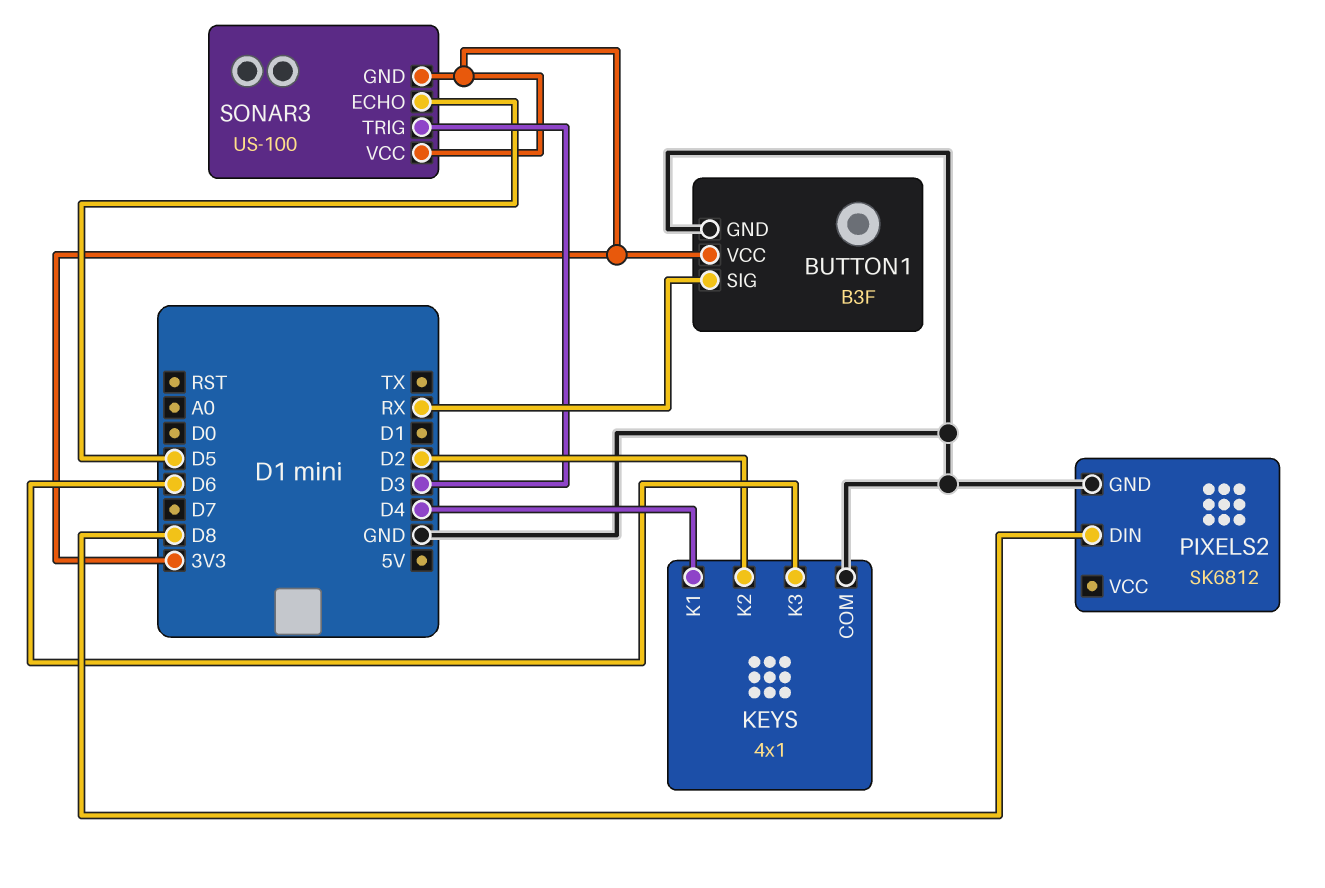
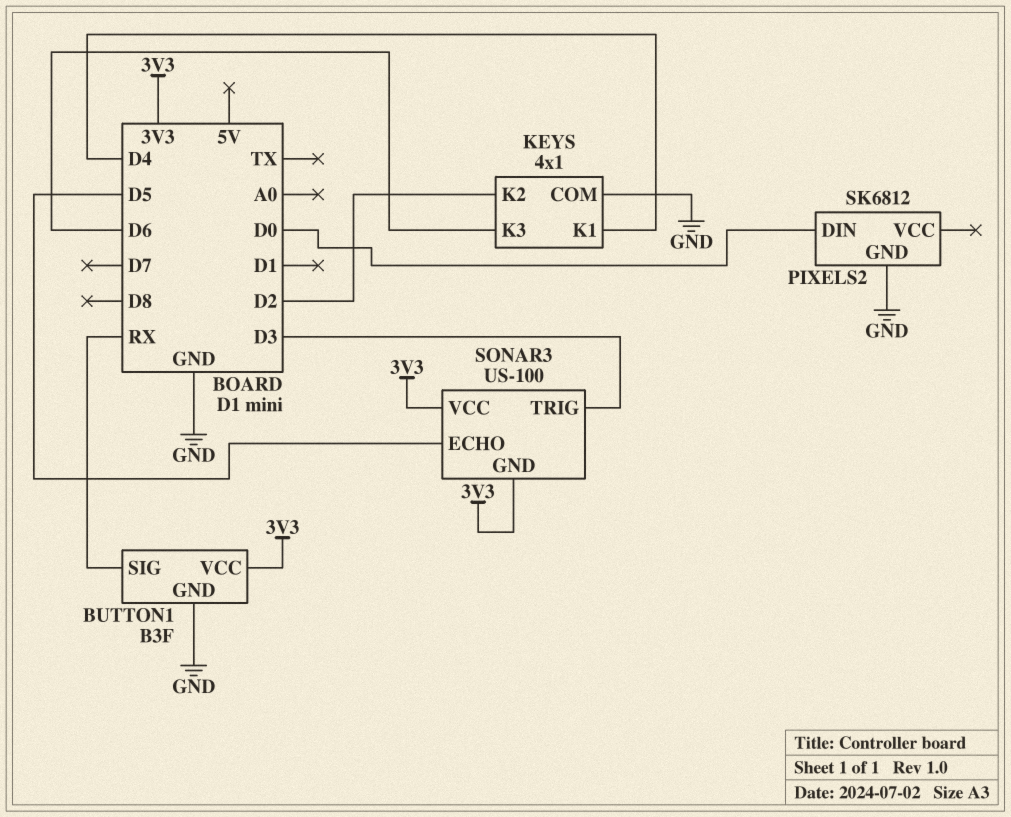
PIXELS2 pin DIN: D8 -> D0

